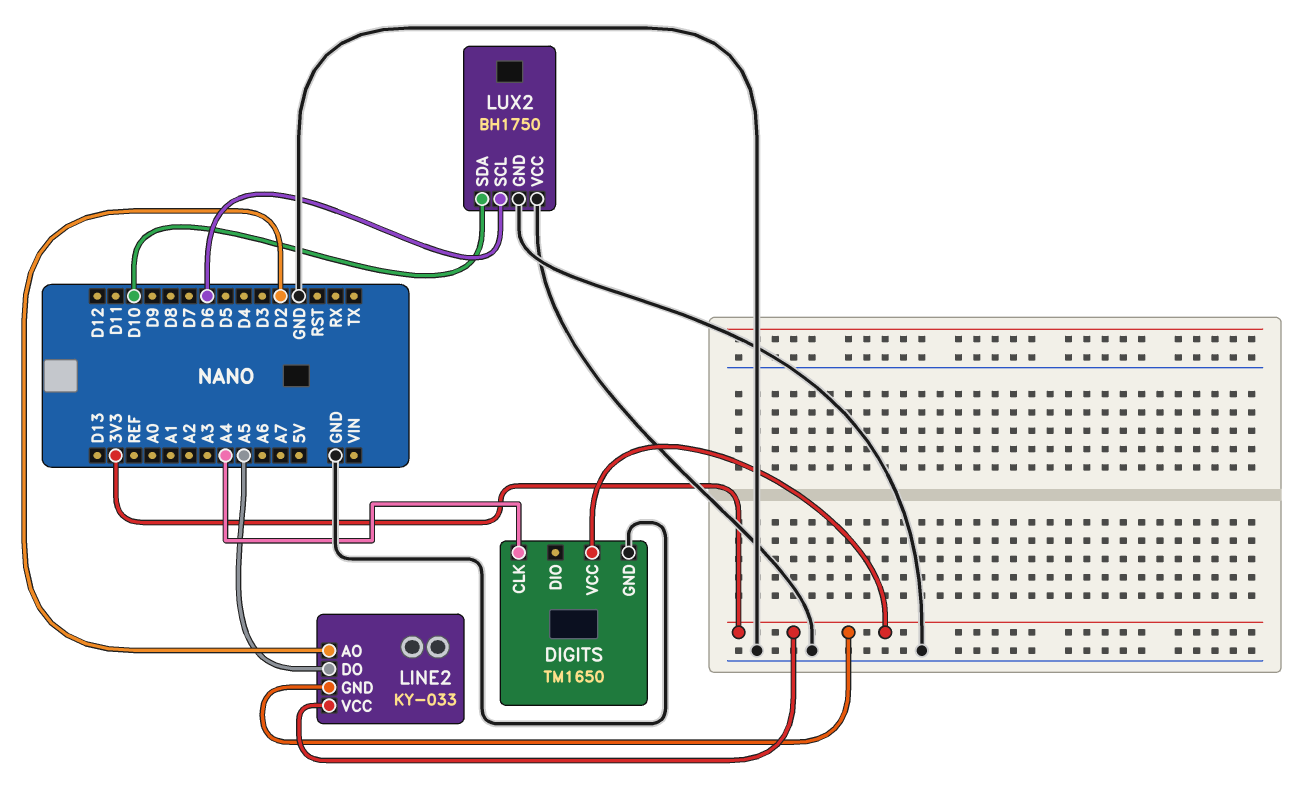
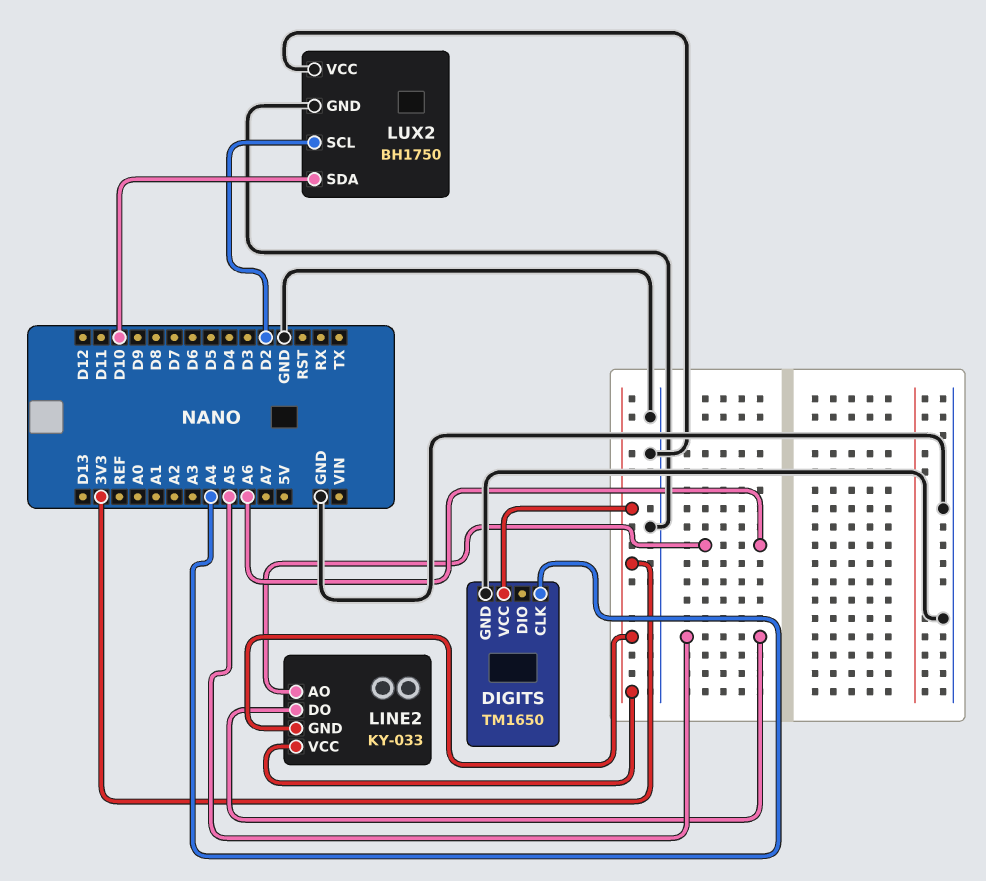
LINE2 pin AO: D2 -> A6
LUX2 pin SCL: D6 -> D2

